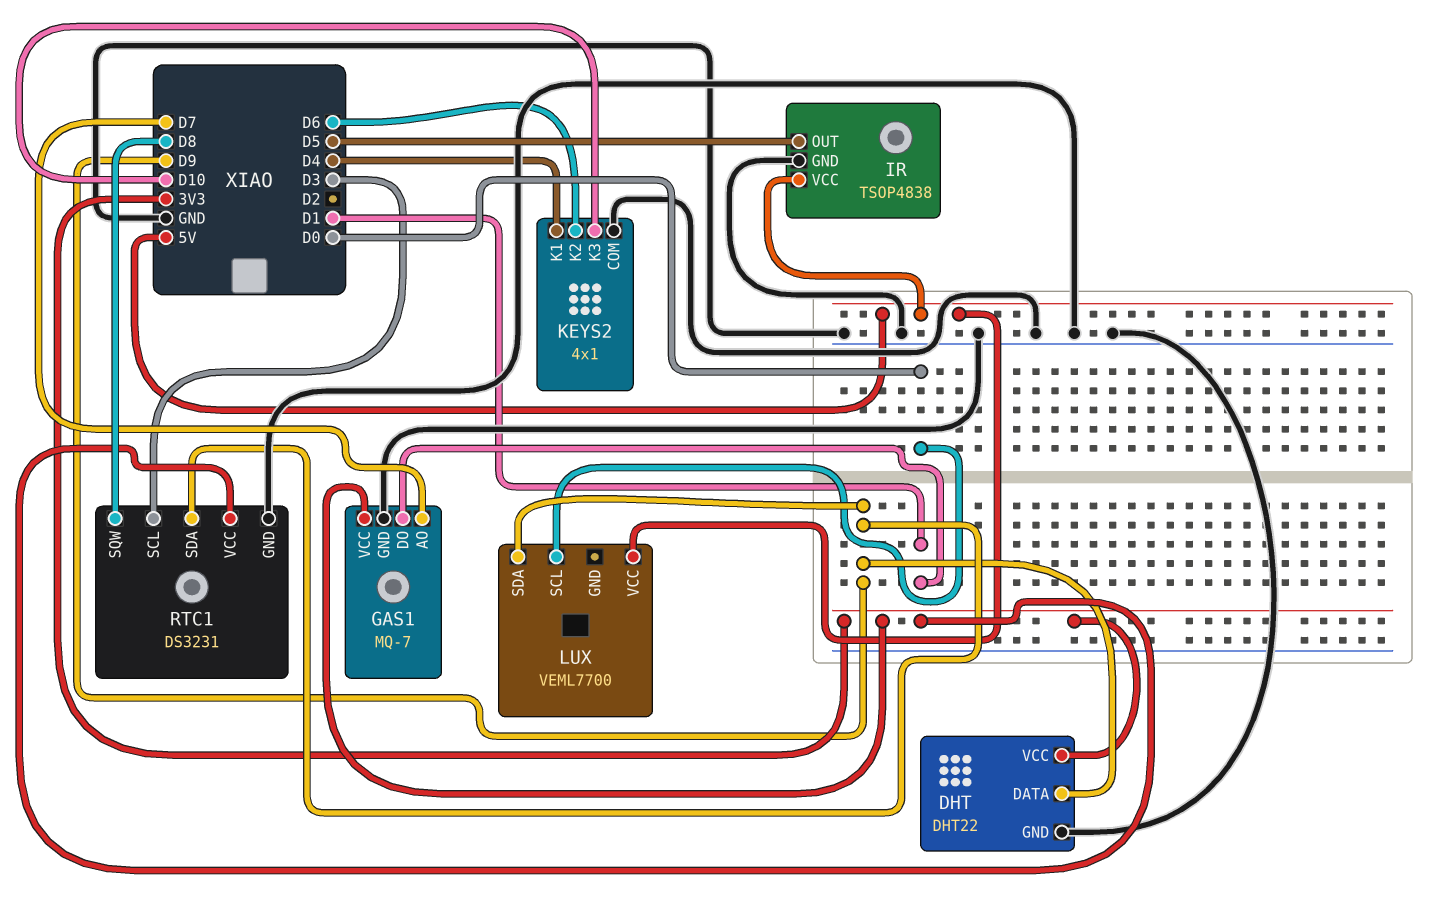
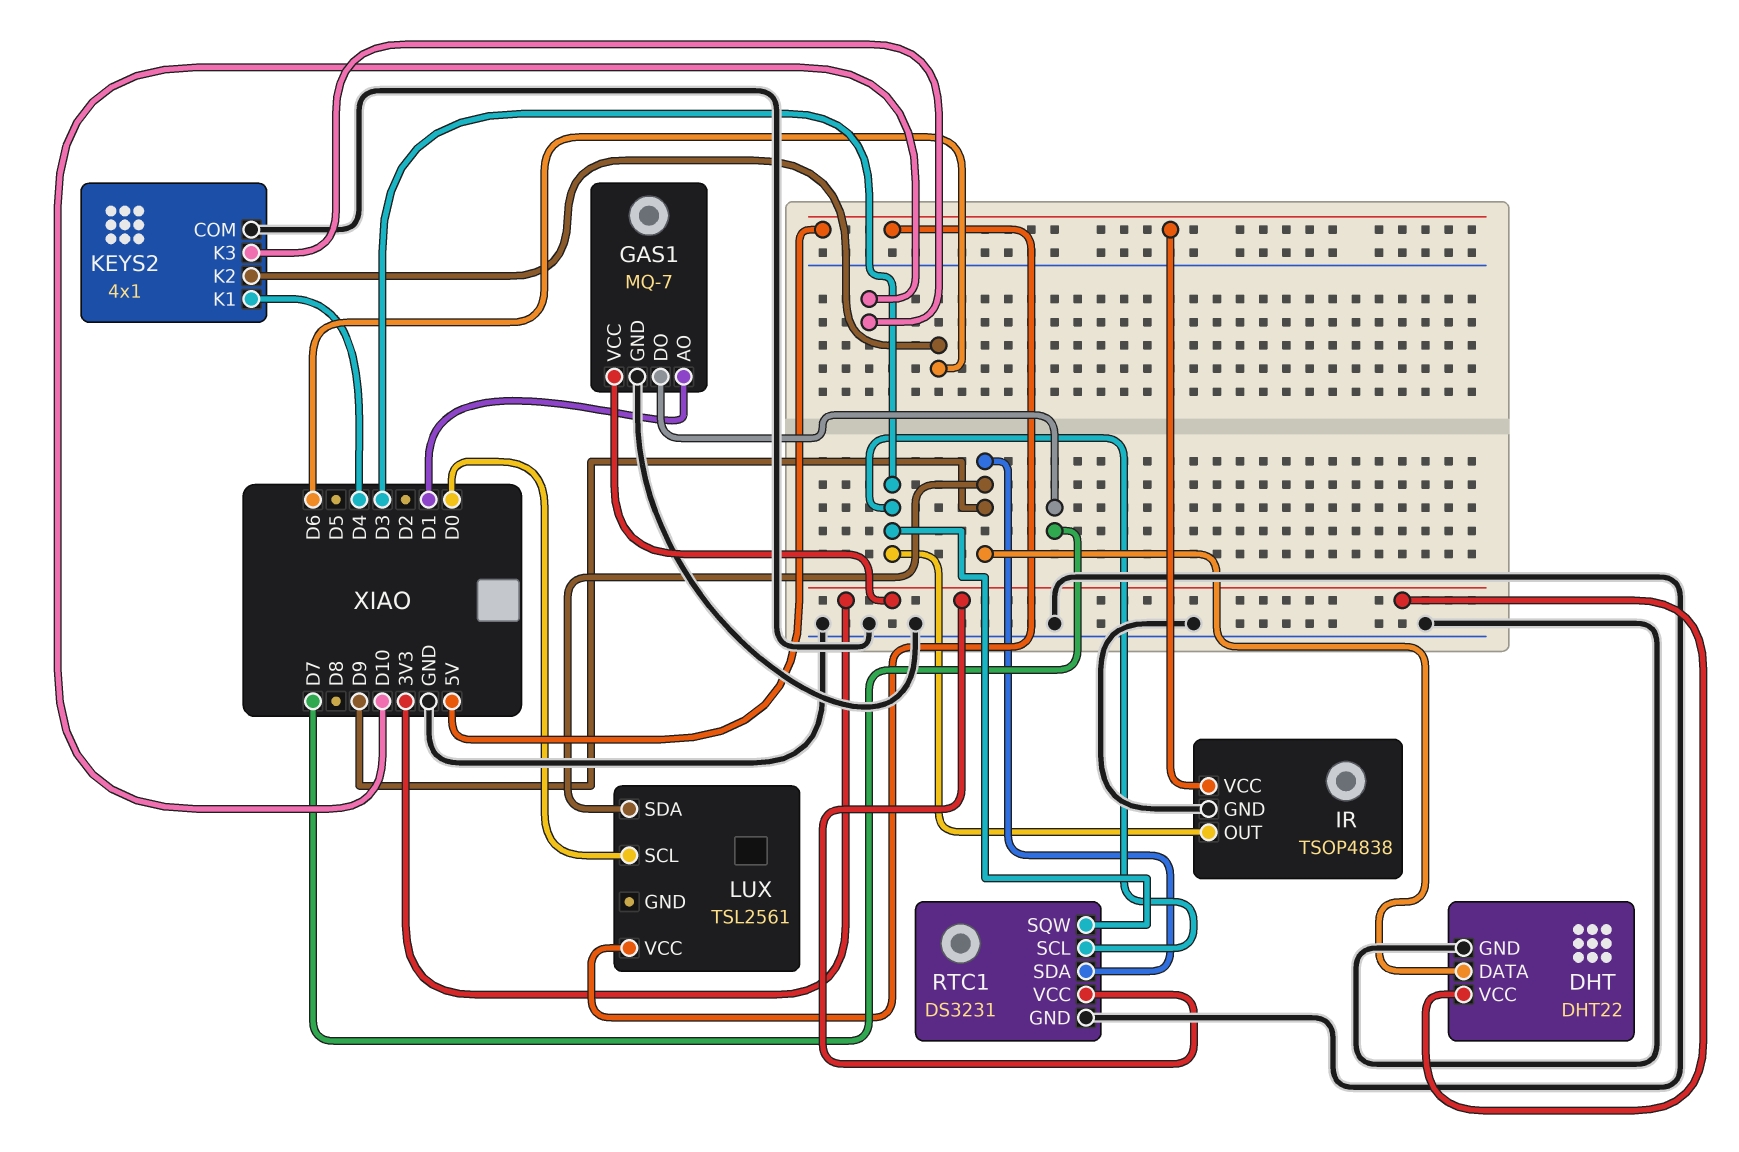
GAS1 pin AO: D7 -> D1
GAS1 pin DO: D1 -> D7
IR pin OUT: D5 -> D3
LUX: VEML7700 -> TSL2561
RTC1 pin SQW: D8 -> D3

